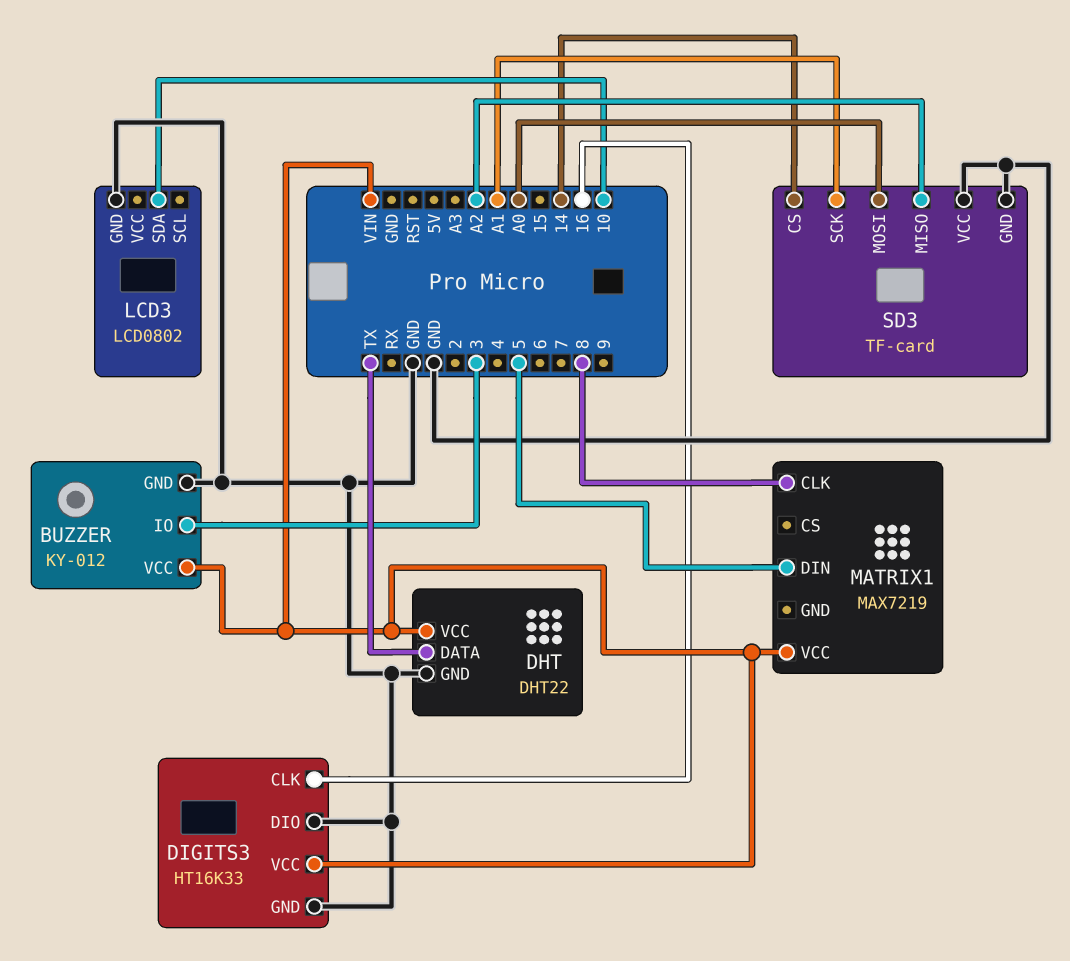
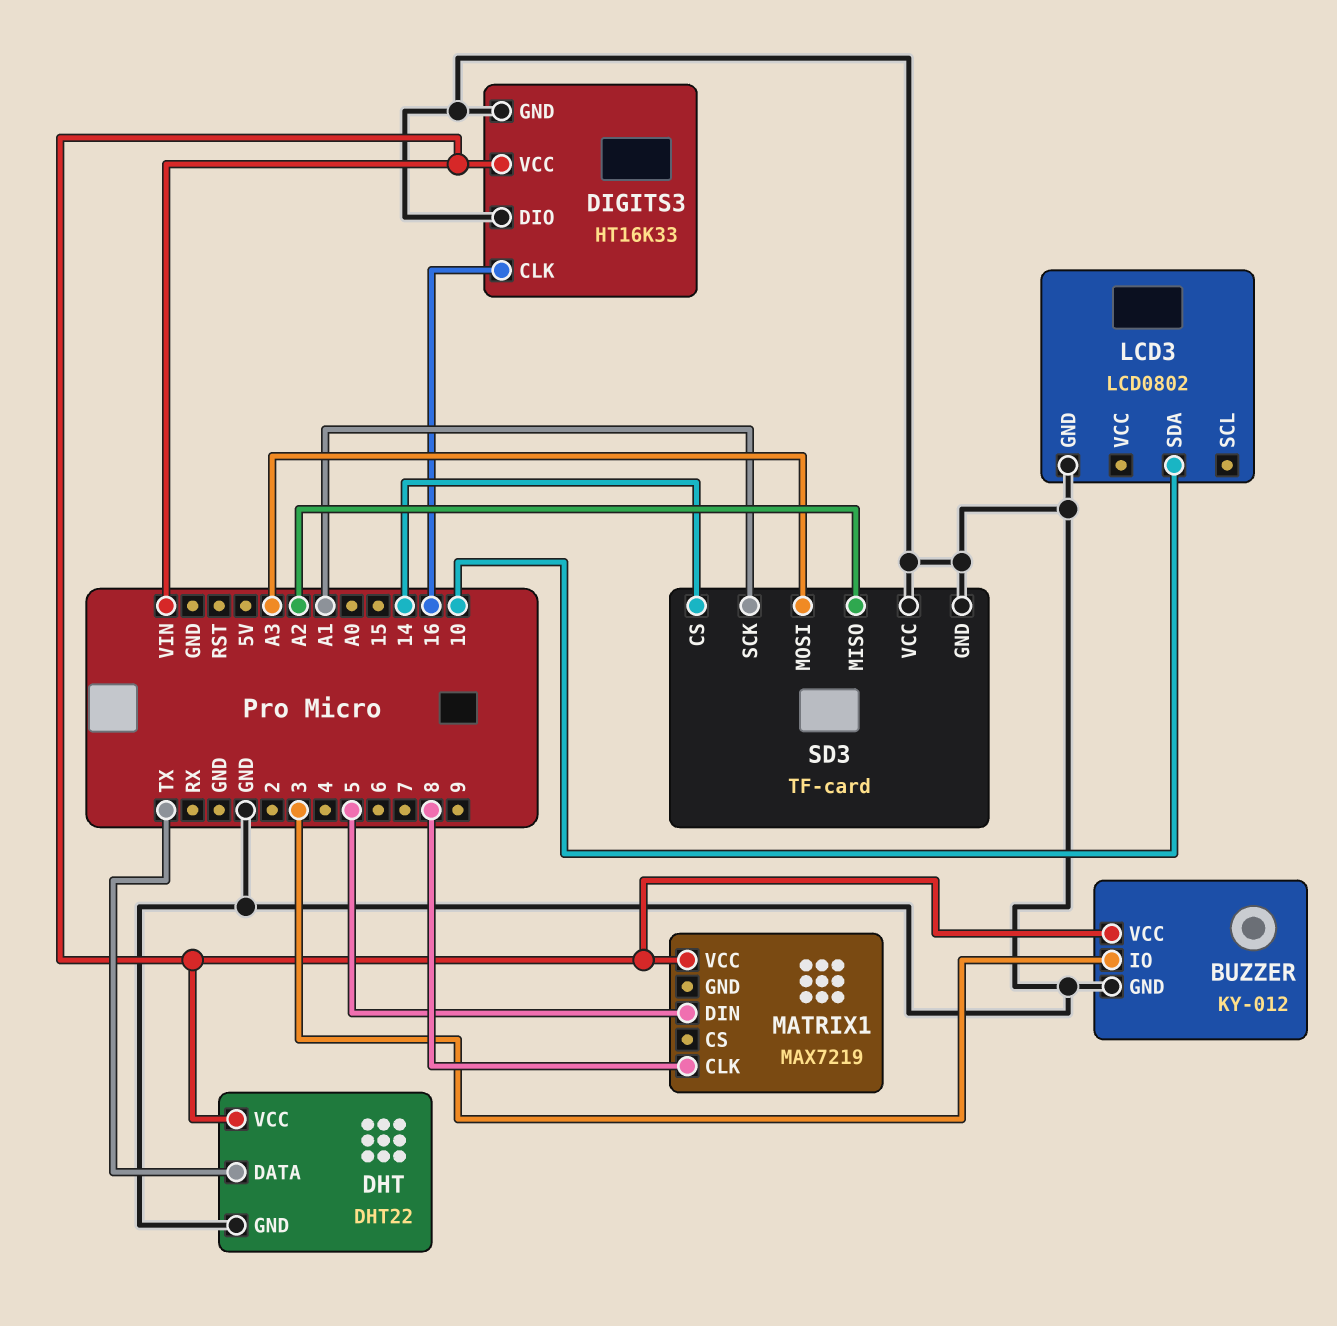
SD3 pin MOSI: A0 -> A3

